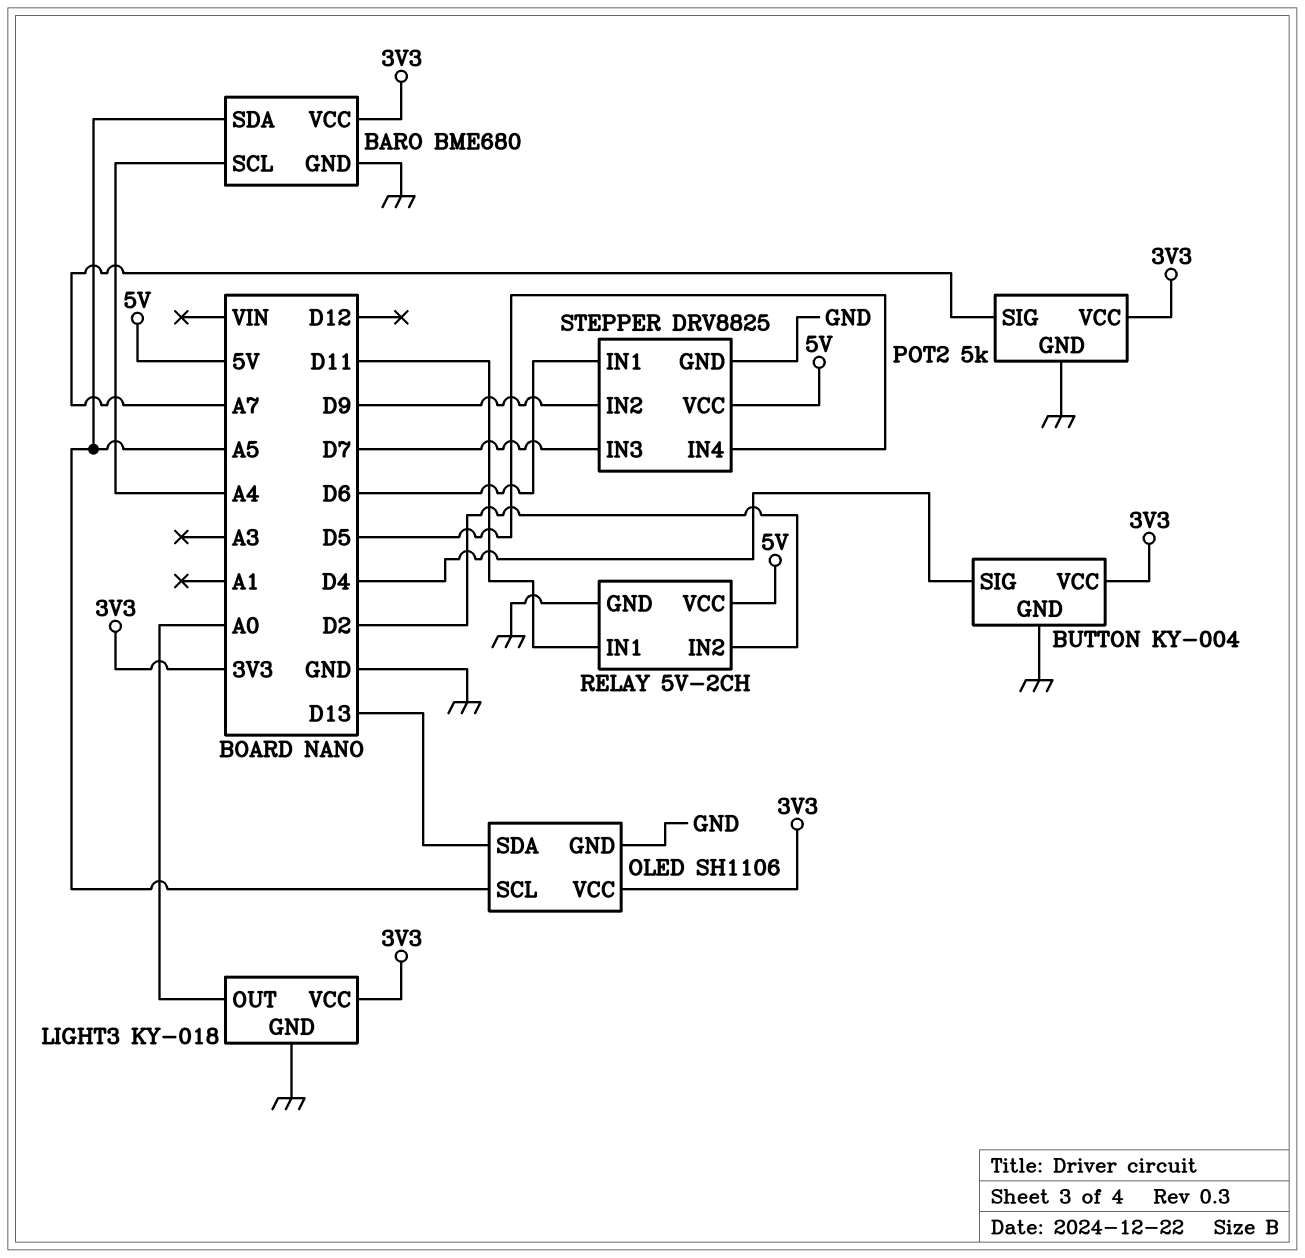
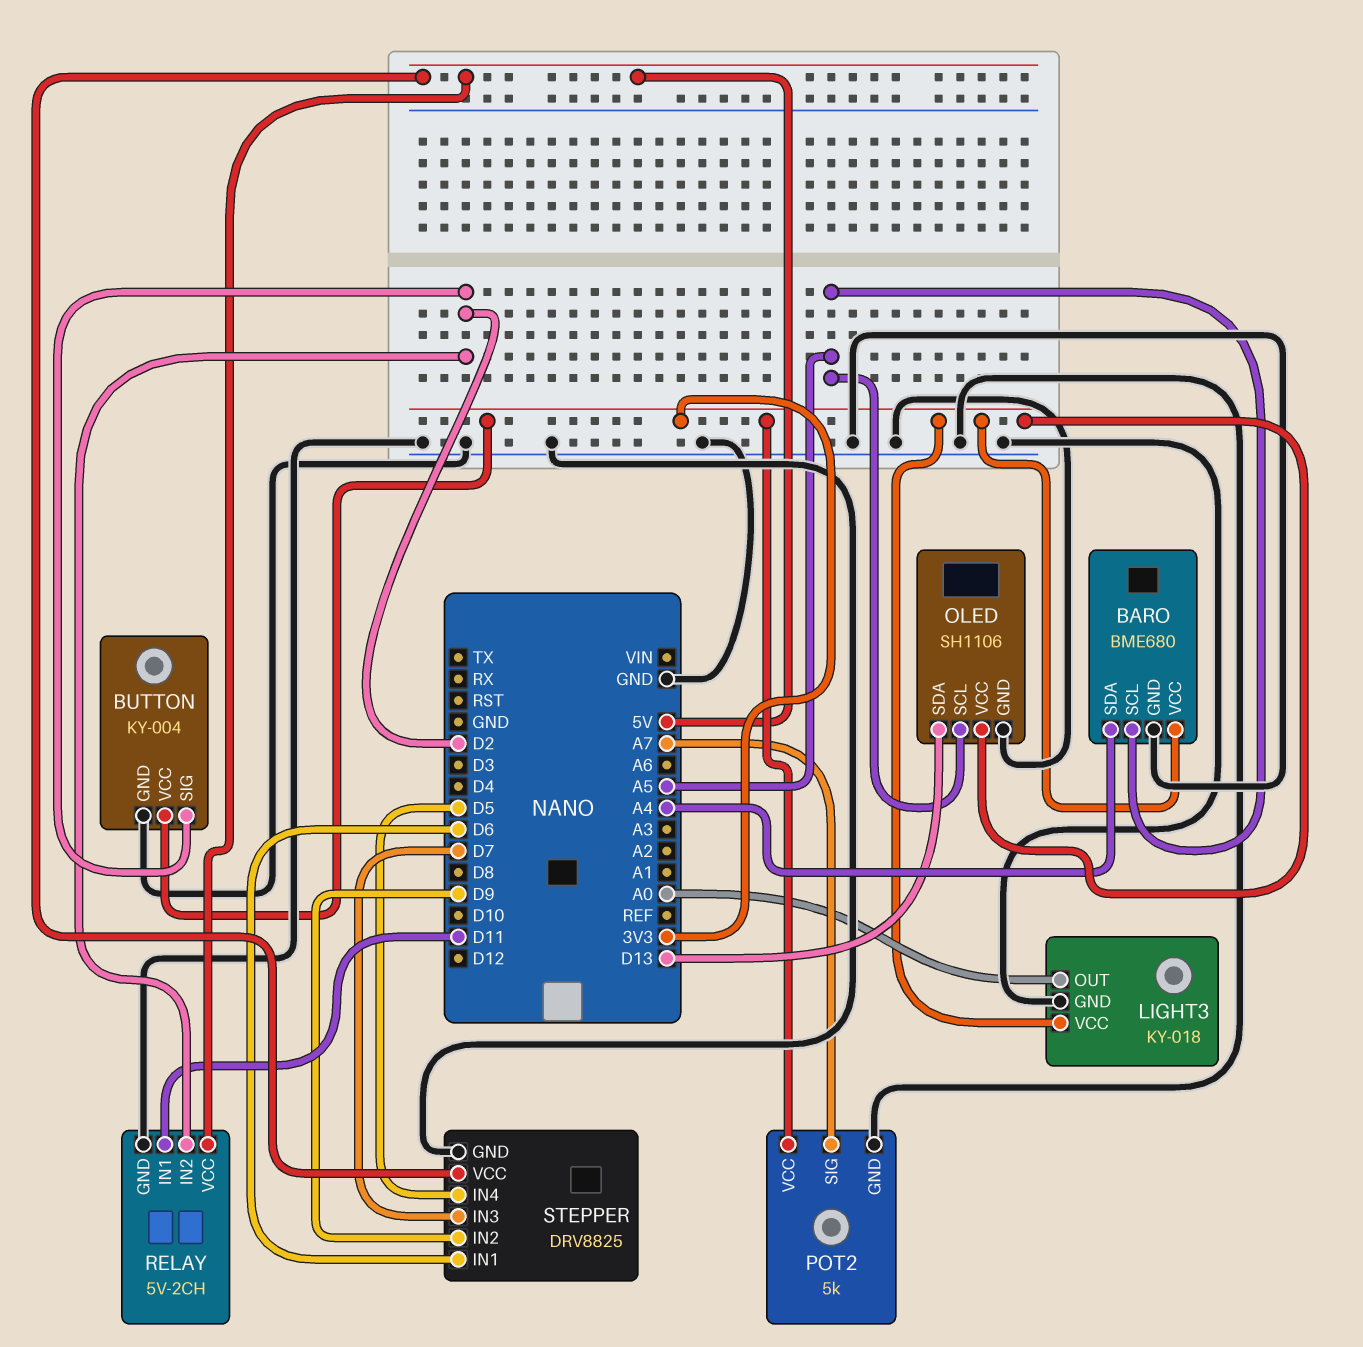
BARO pin SCL: A4 -> A5
BARO pin SDA: A5 -> A4
BUTTON pin SIG: D4 -> D2

